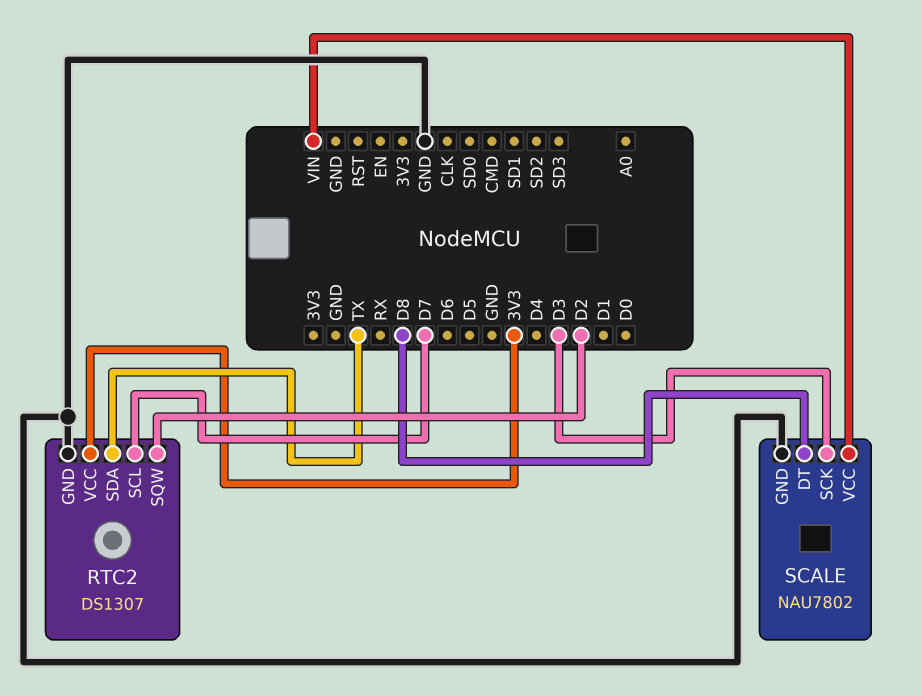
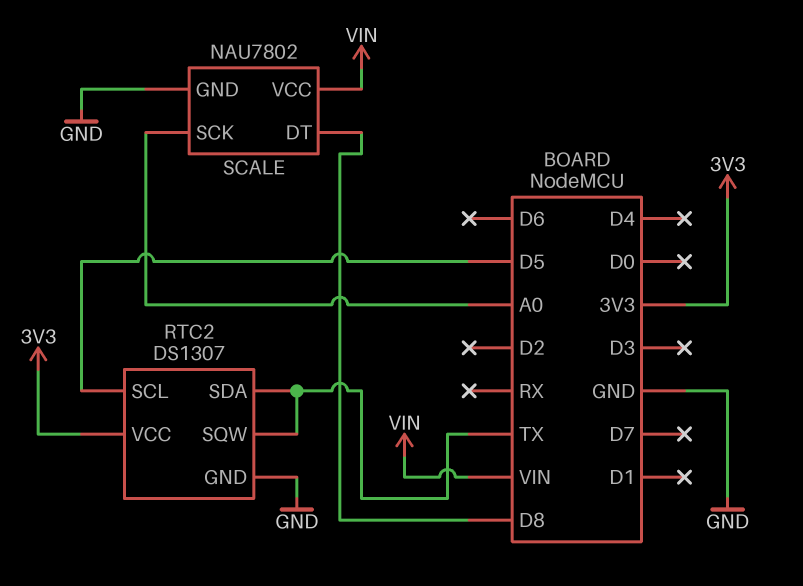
RTC2 pin SCL: D7 -> D5
RTC2 pin SQW: D2 -> TX
SCALE pin SCK: D3 -> A0

